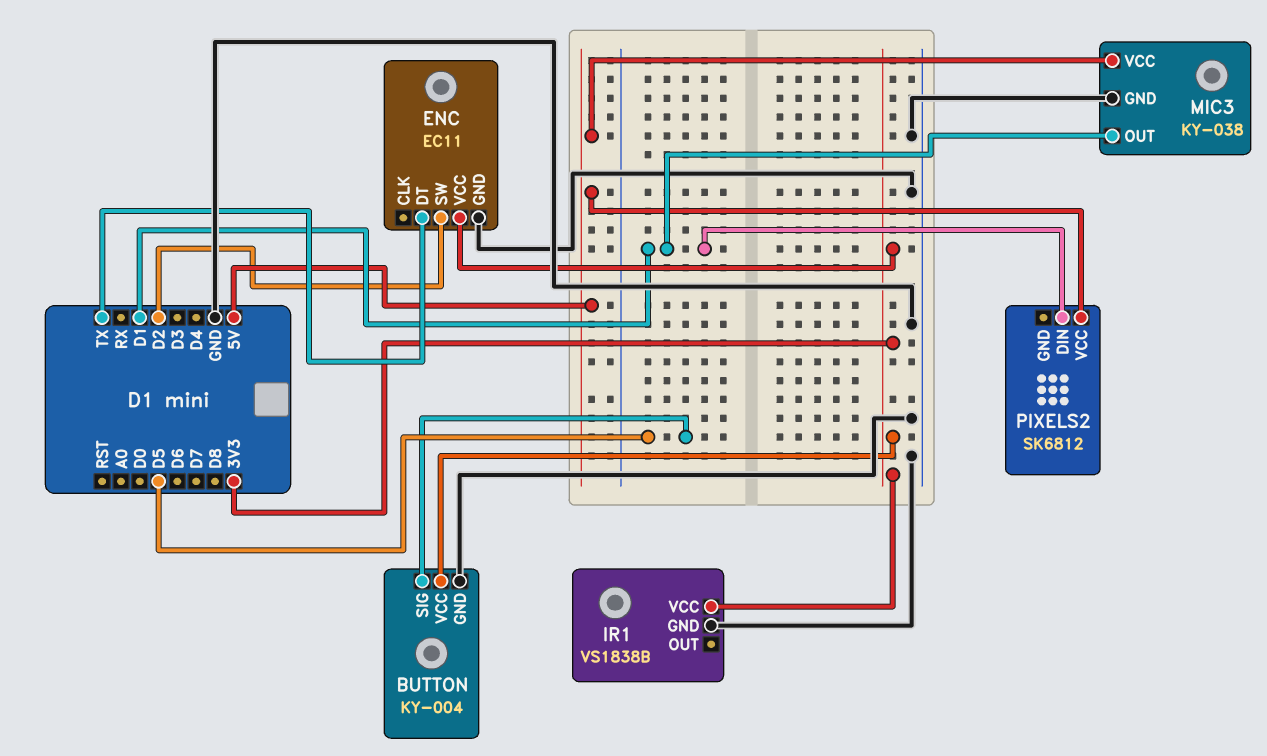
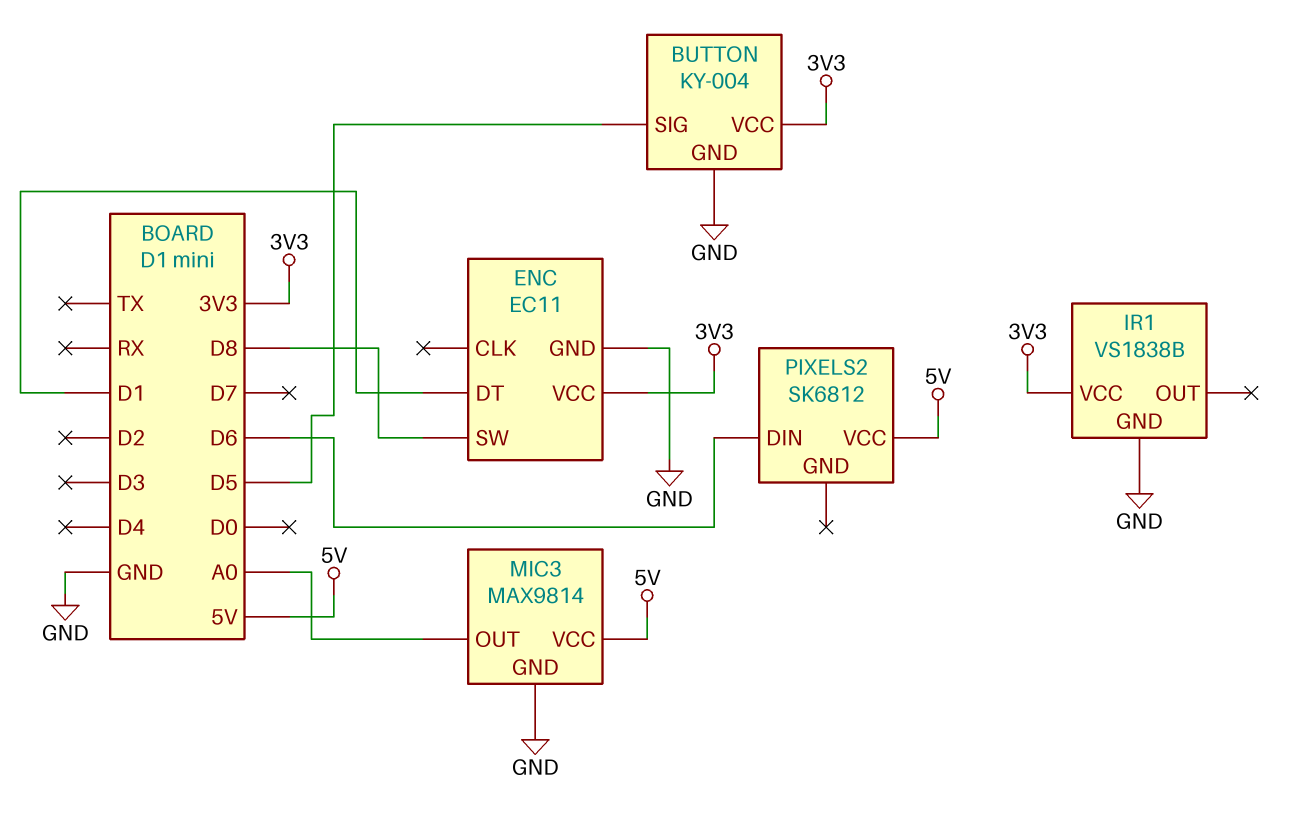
ENC pin DT: TX -> D1
ENC pin SW: D2 -> D8
MIC3: KY-038 -> MAX9814
MIC3 pin OUT: D1 -> A0
PIXELS2 pin DIN: D1 -> D6

